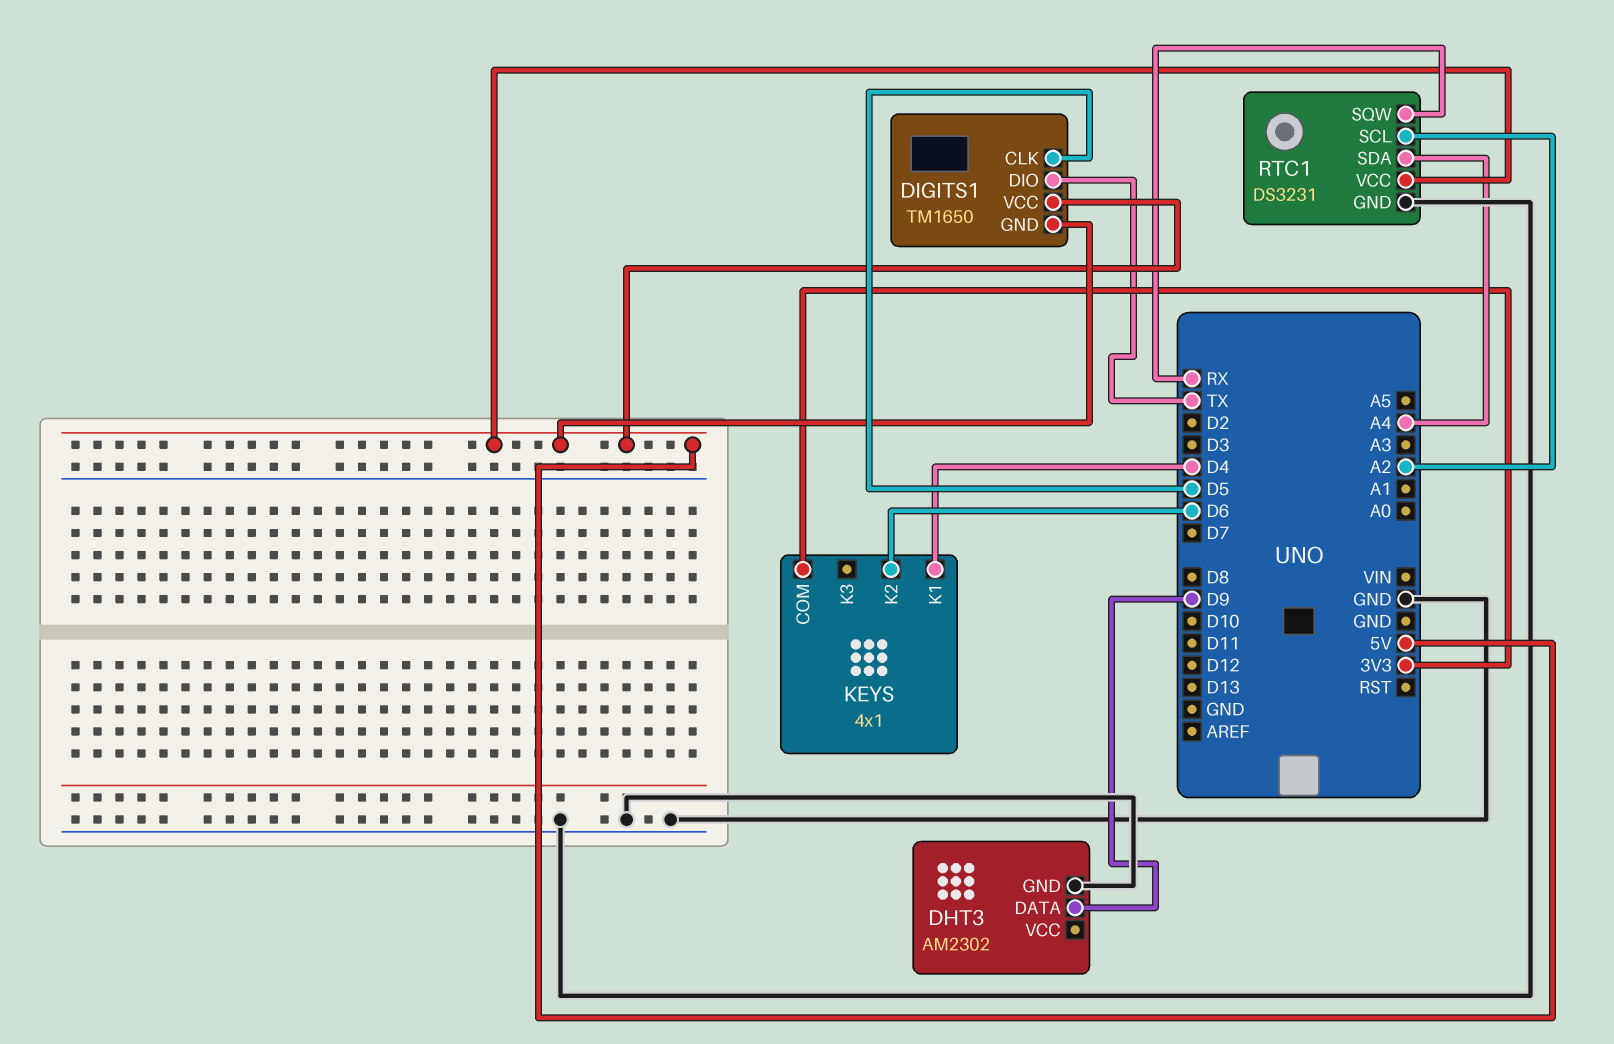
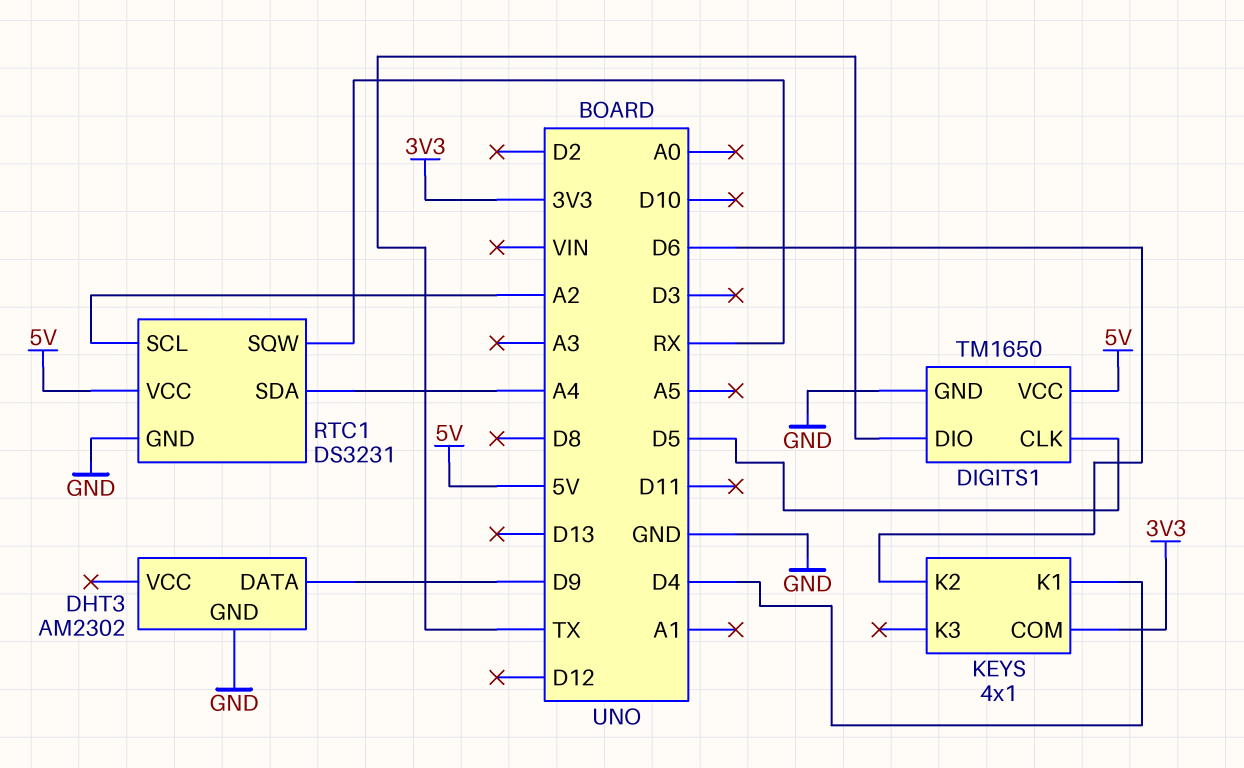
DIGITS1 pin GND: 5V -> GND

